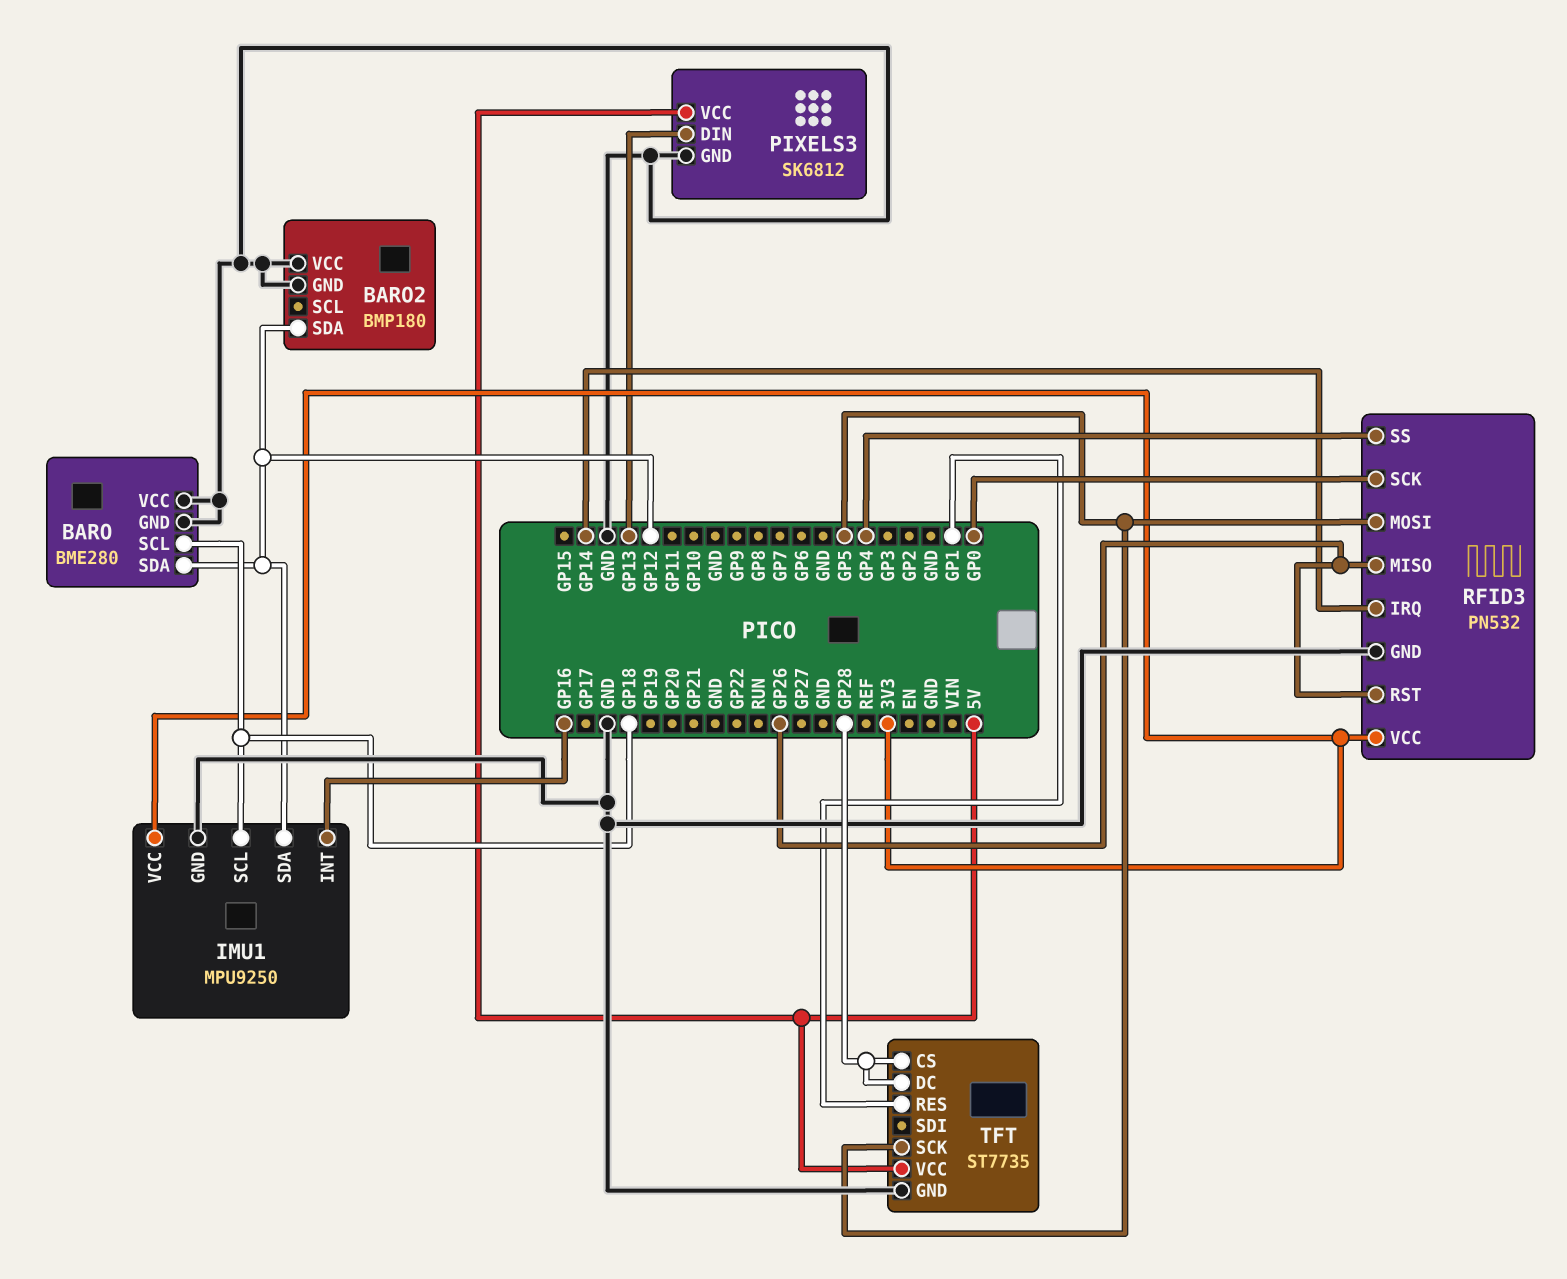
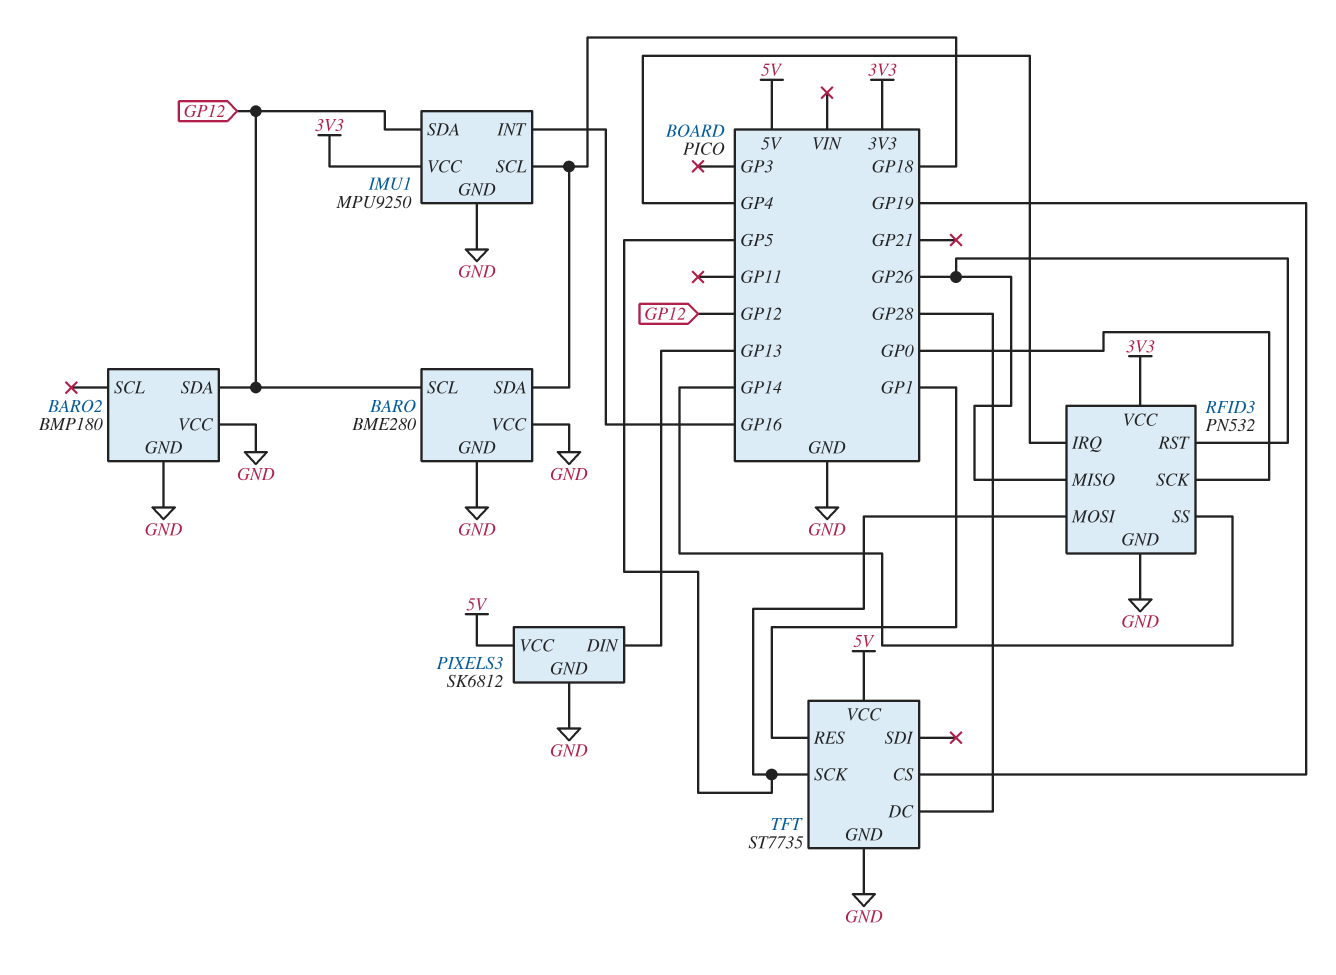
BARO pin SCL: GP18 -> GP12
BARO pin SDA: GP12 -> GP18
RFID3 pin IRQ: GP14 -> GP4
RFID3 pin SS: GP4 -> GP14
TFT pin CS: GP28 -> GP19

